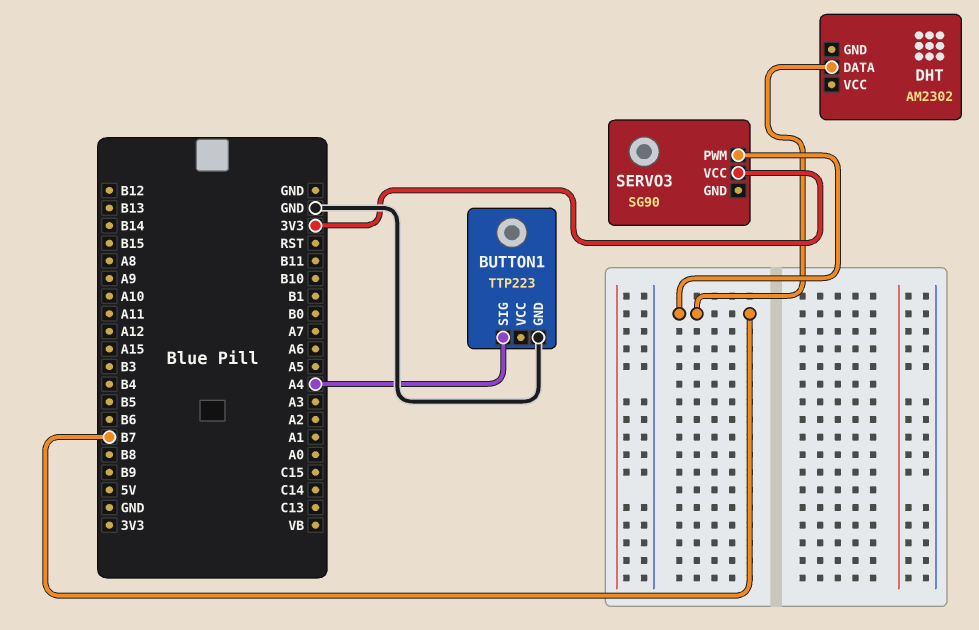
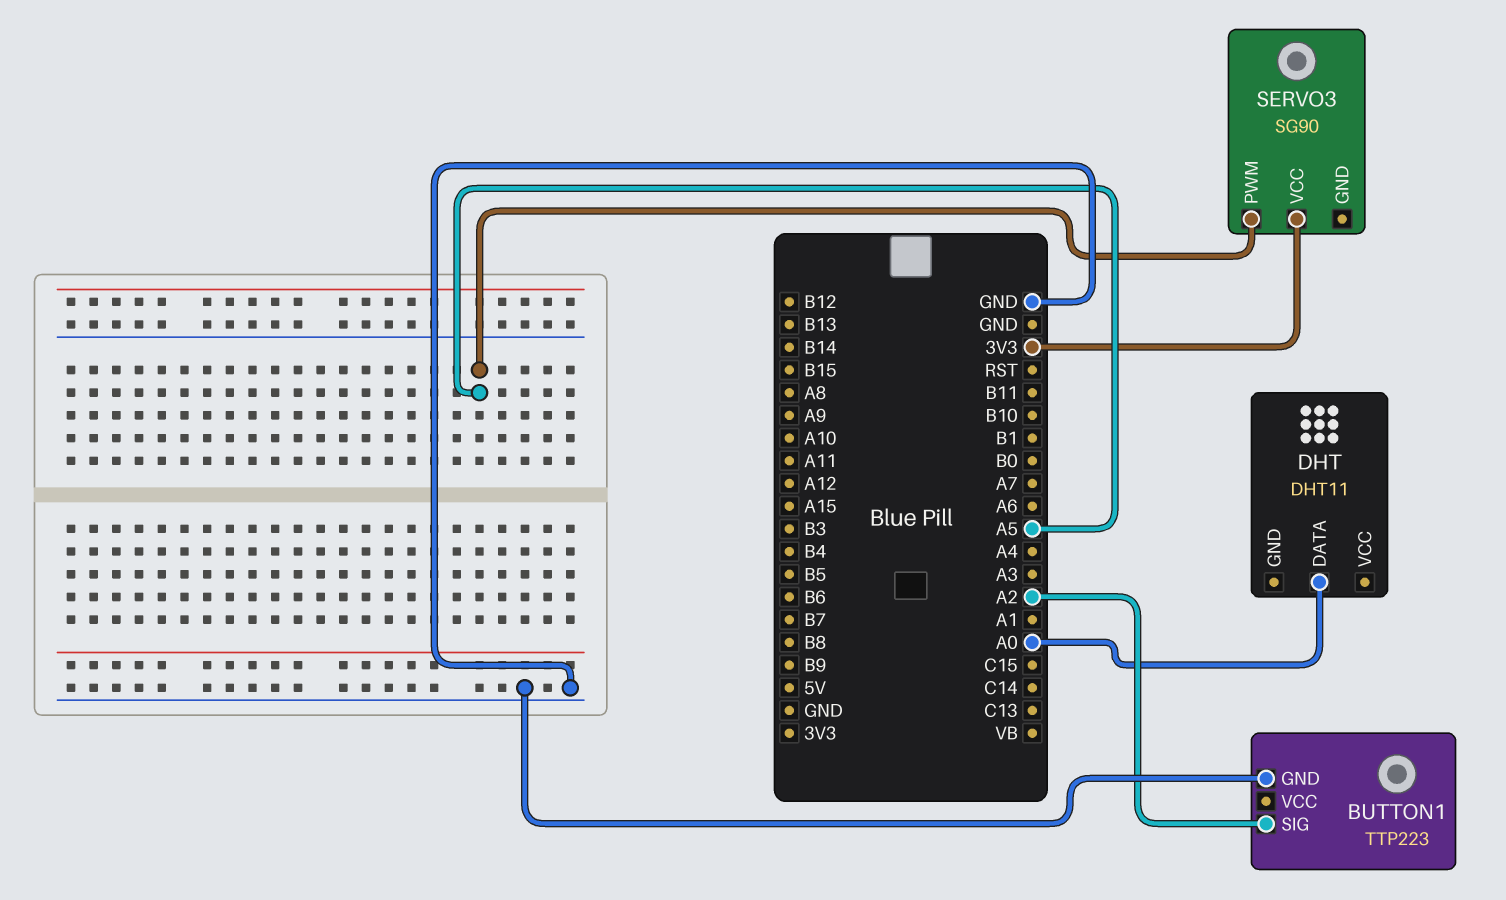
BUTTON1 pin SIG: A4 -> A2
DHT: AM2302 -> DHT11
DHT pin DATA: B7 -> A0
SERVO3 pin PWM: B7 -> A5

